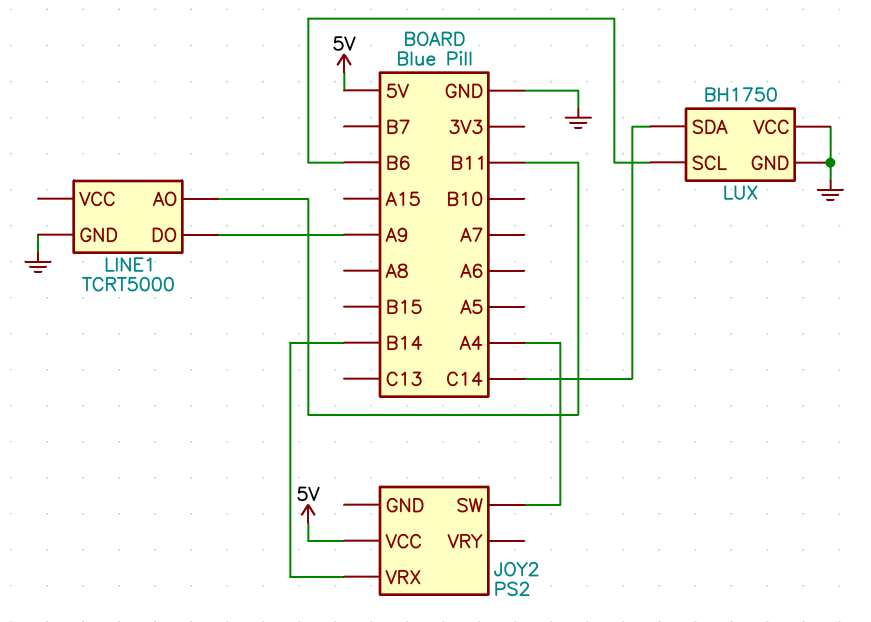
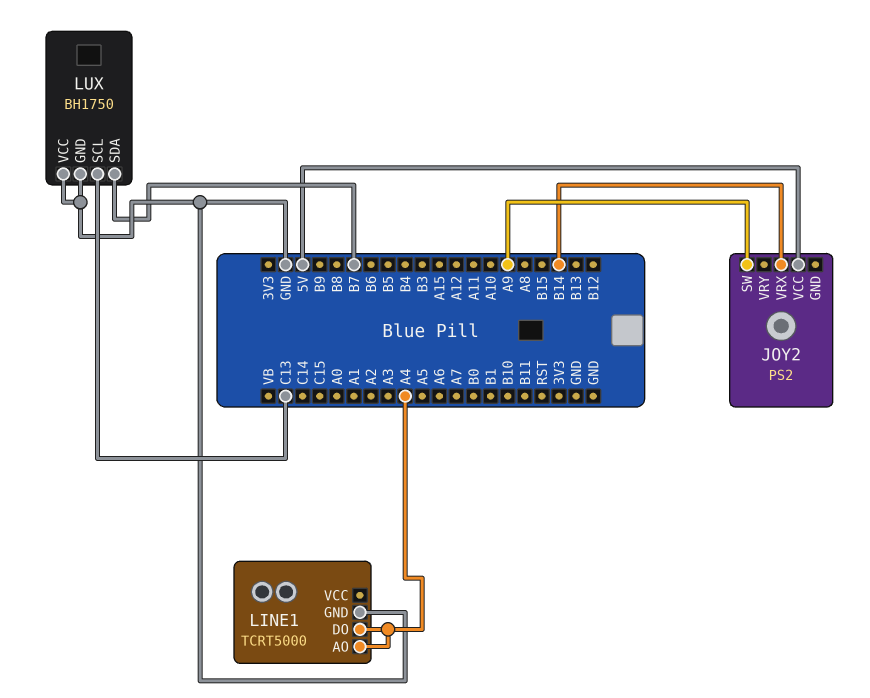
JOY2 pin SW: A4 -> A9
LINE1 pin AO: B11 -> A4
LINE1 pin DO: A9 -> A4
LUX pin SCL: B6 -> C13
LUX pin SDA: C14 -> B7

